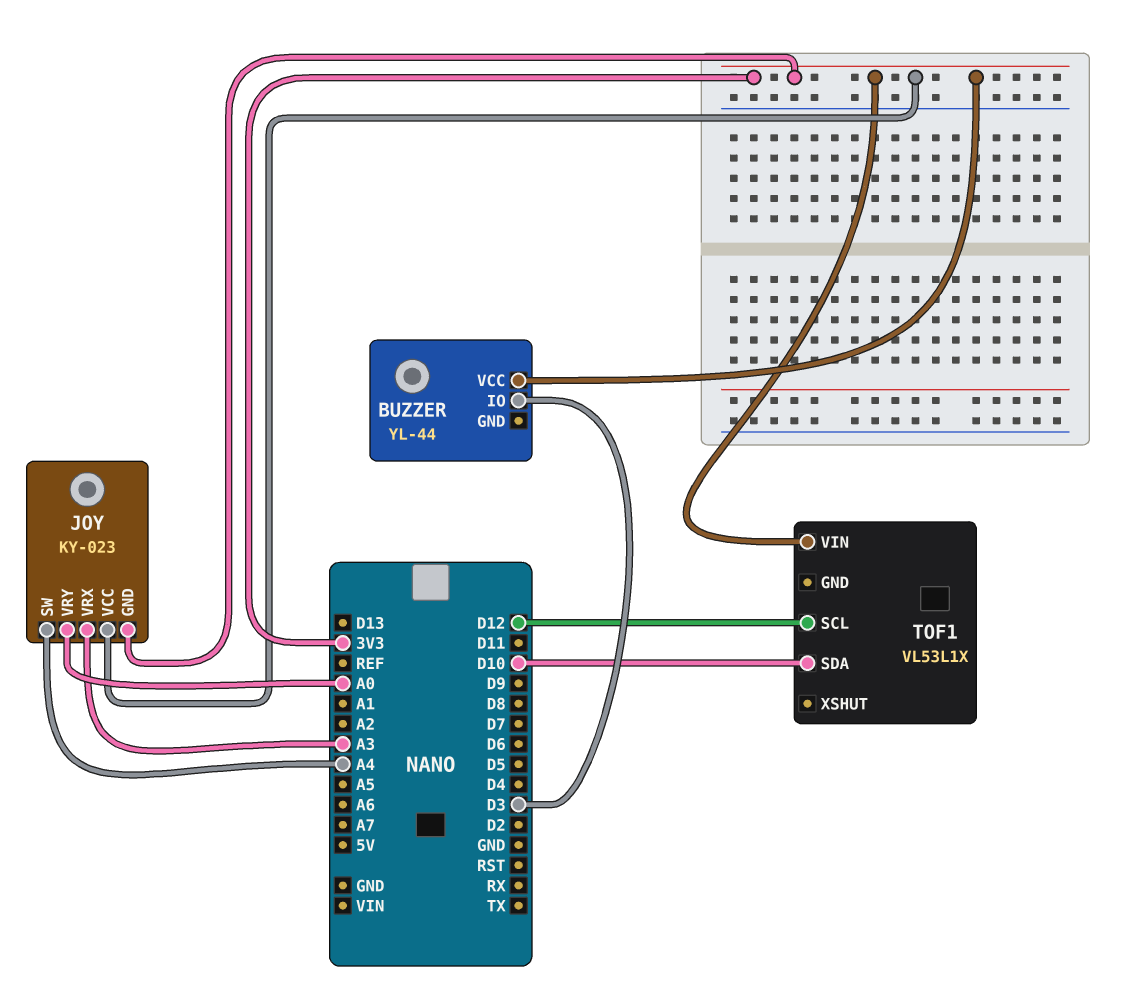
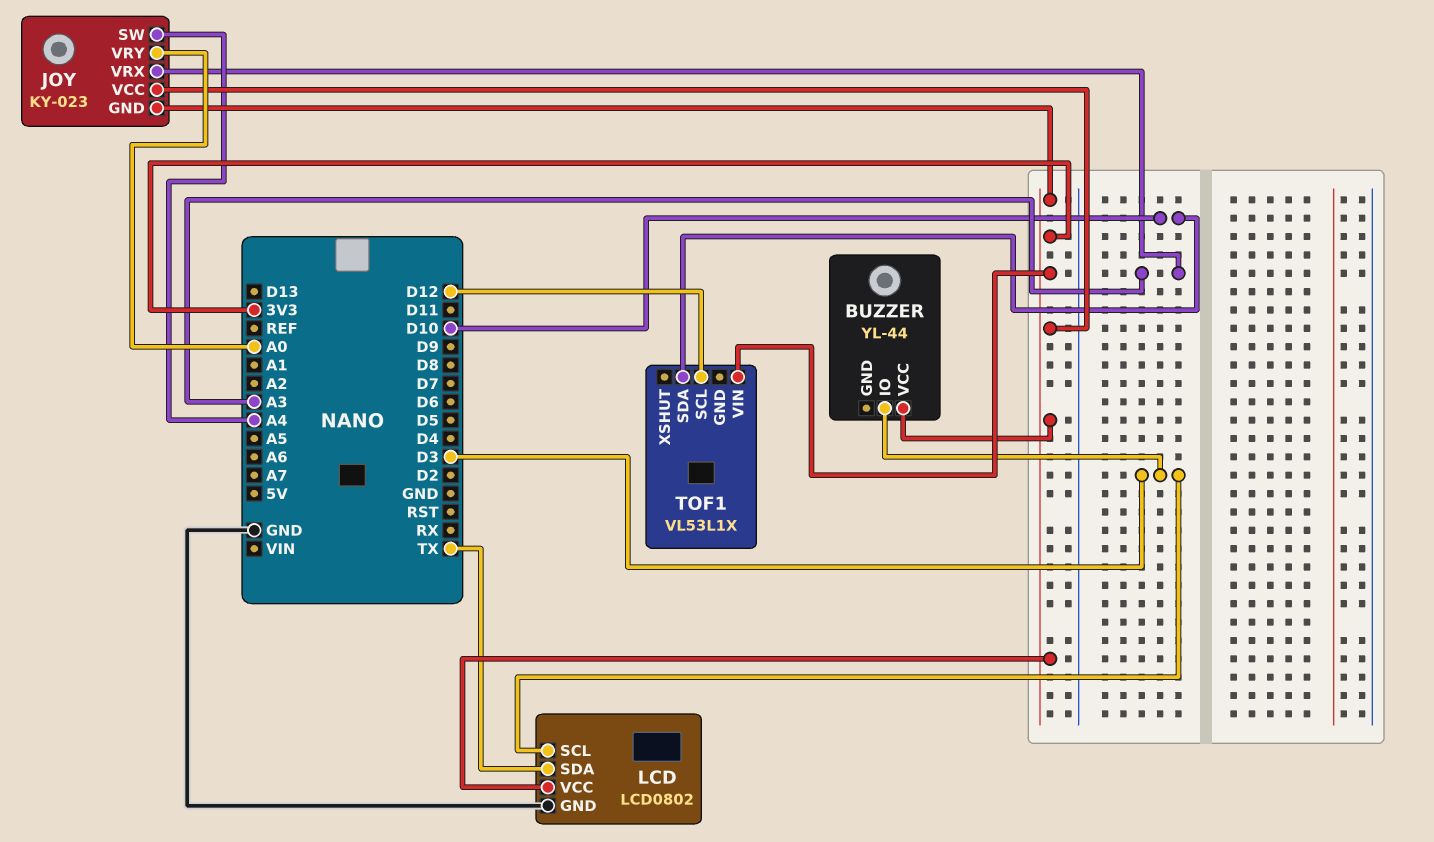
LCD: none -> LCD0802
LCD pin GND: none -> GND
LCD pin SCL: none -> D3
LCD pin SDA: none -> TX
LCD pin VCC: none -> 3V3

